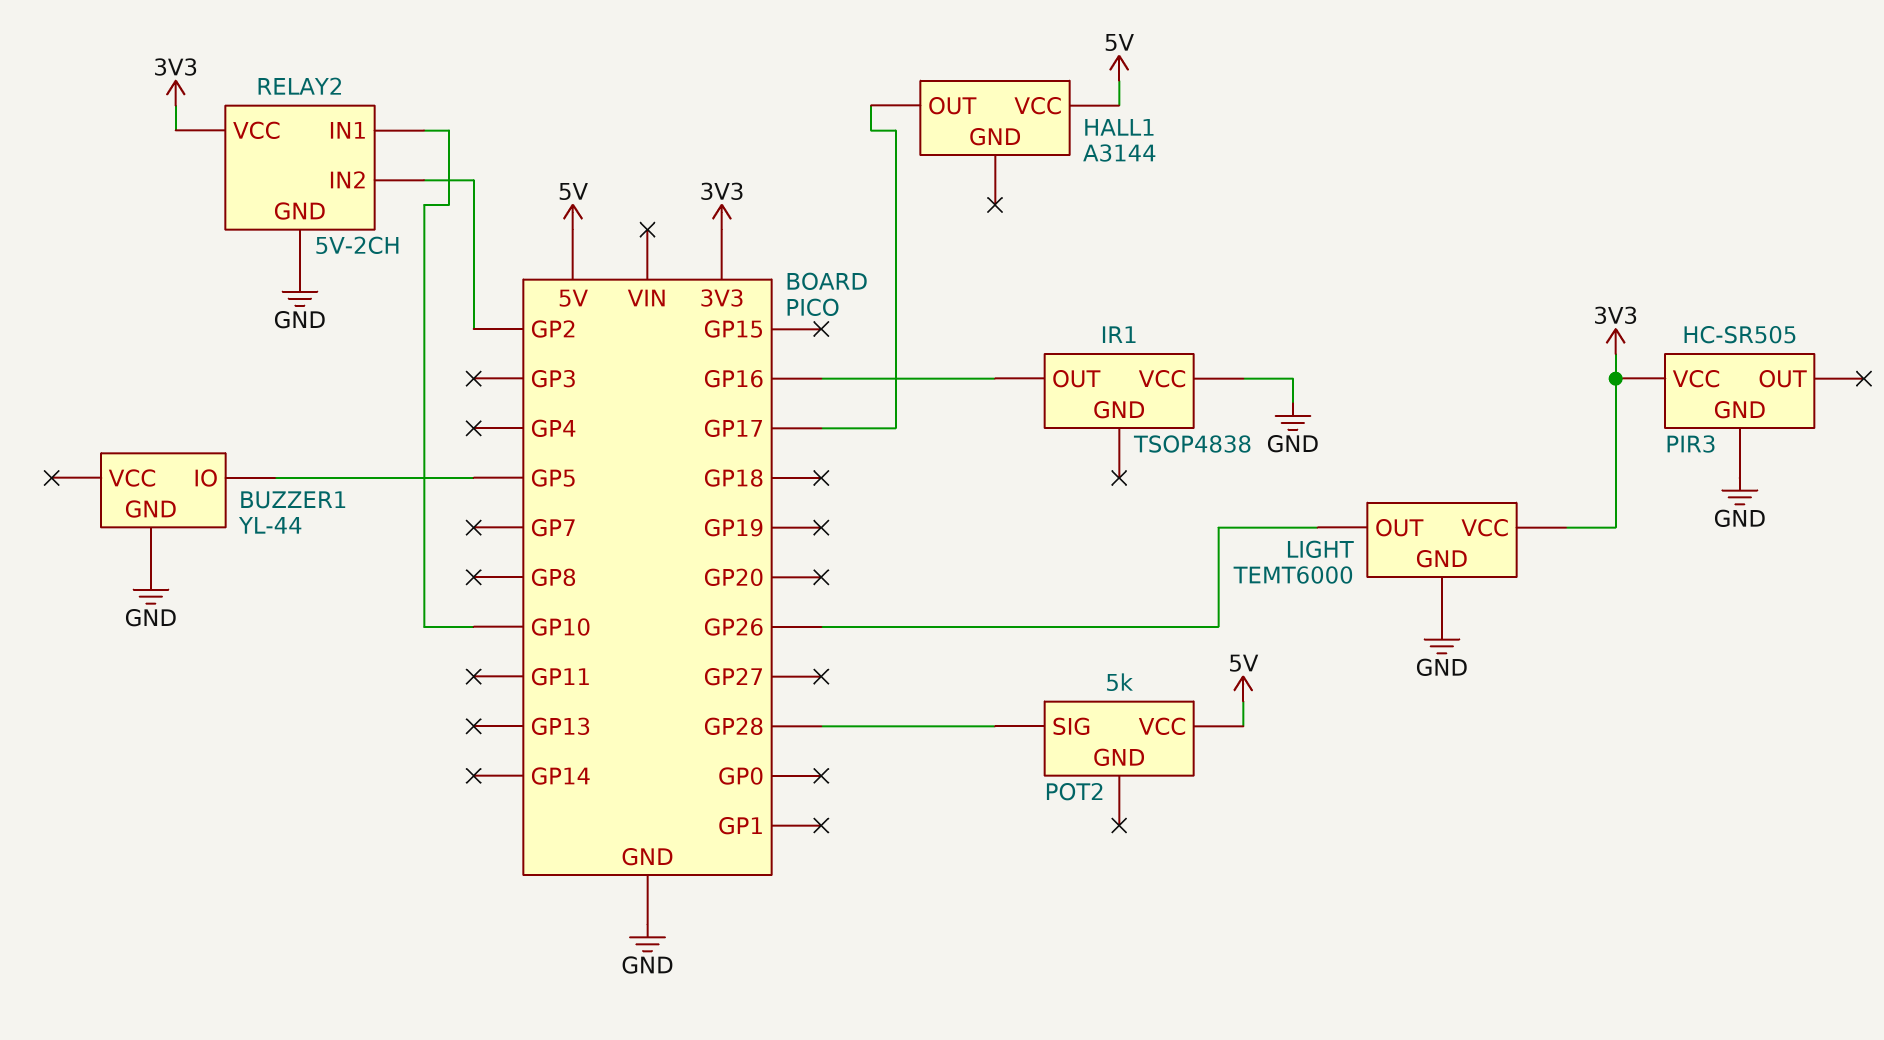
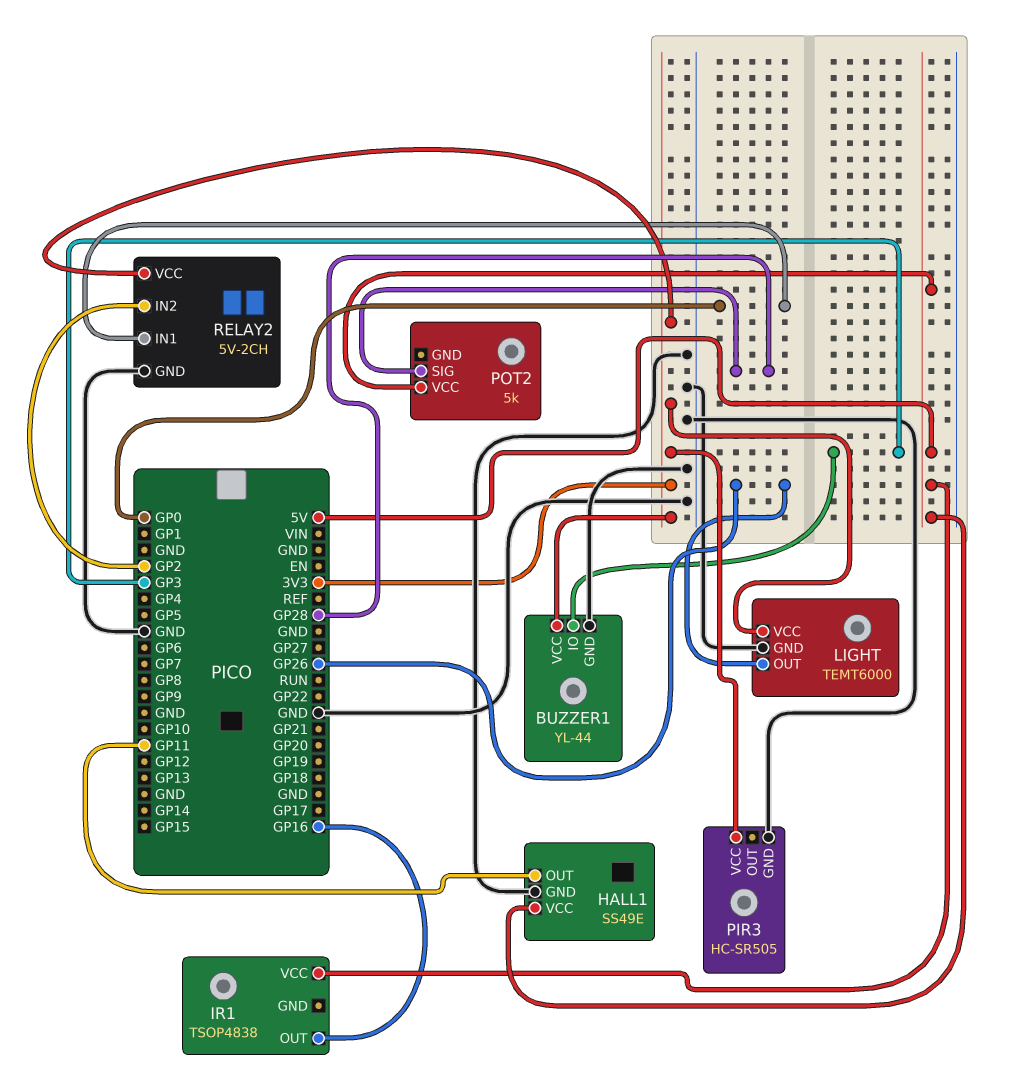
BUZZER1 pin IO: GP5 -> GP3
BUZZER1 pin VCC: none -> 3V3
HALL1: A3144 -> SS49E
HALL1 pin GND: none -> GND
HALL1 pin OUT: GP17 -> GP11
IR1 pin VCC: GND -> 5V
RELAY2 pin IN1: GP10 -> GP0

